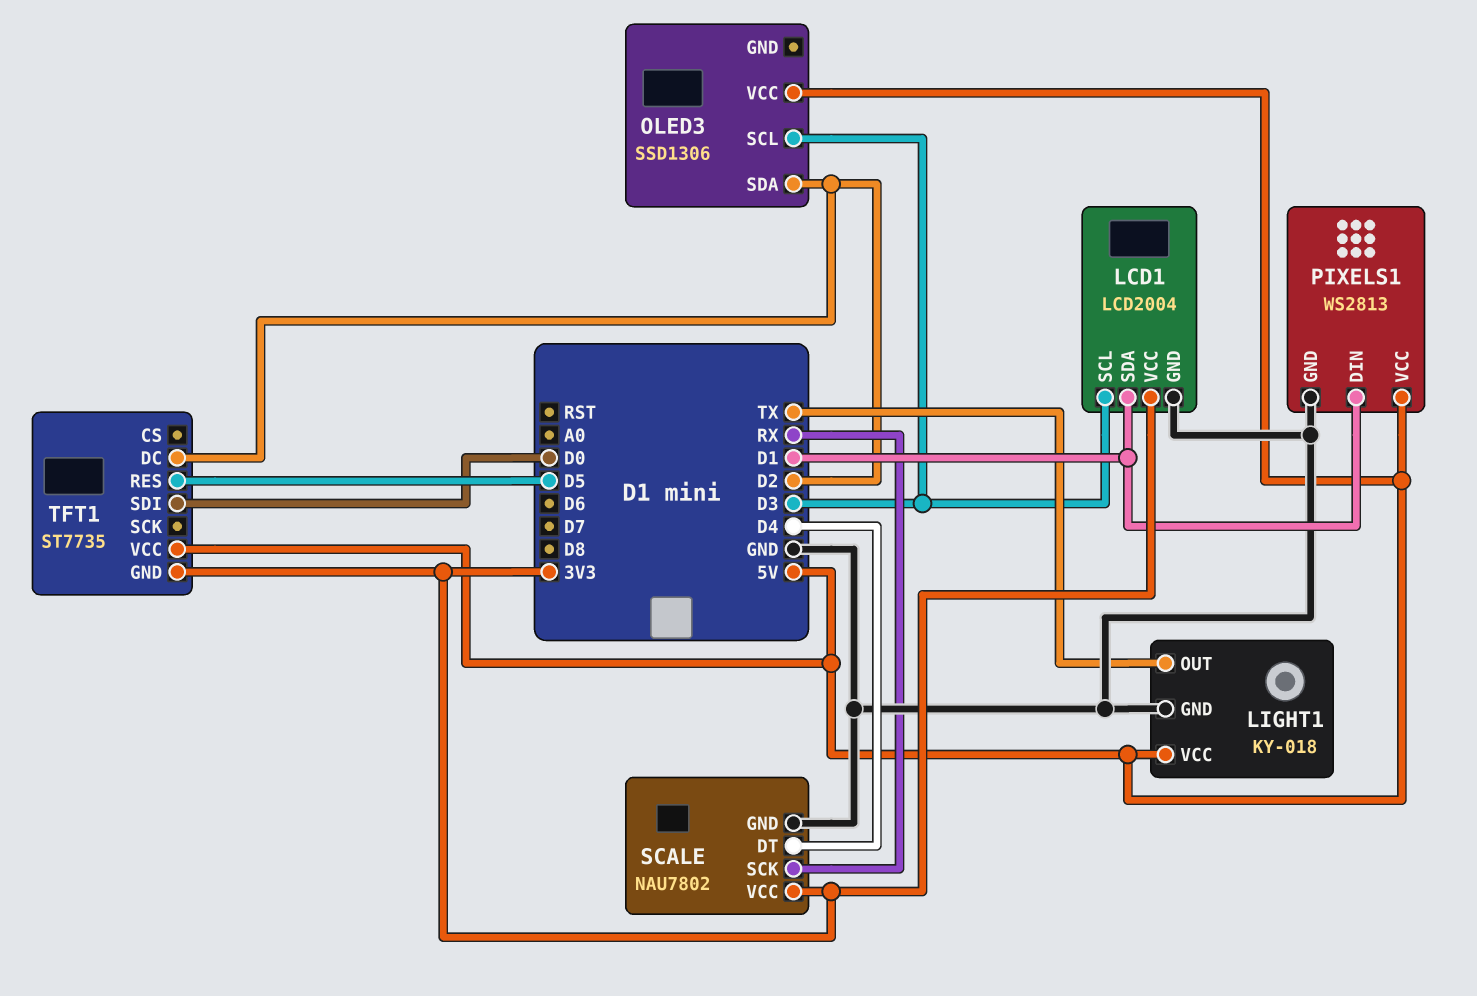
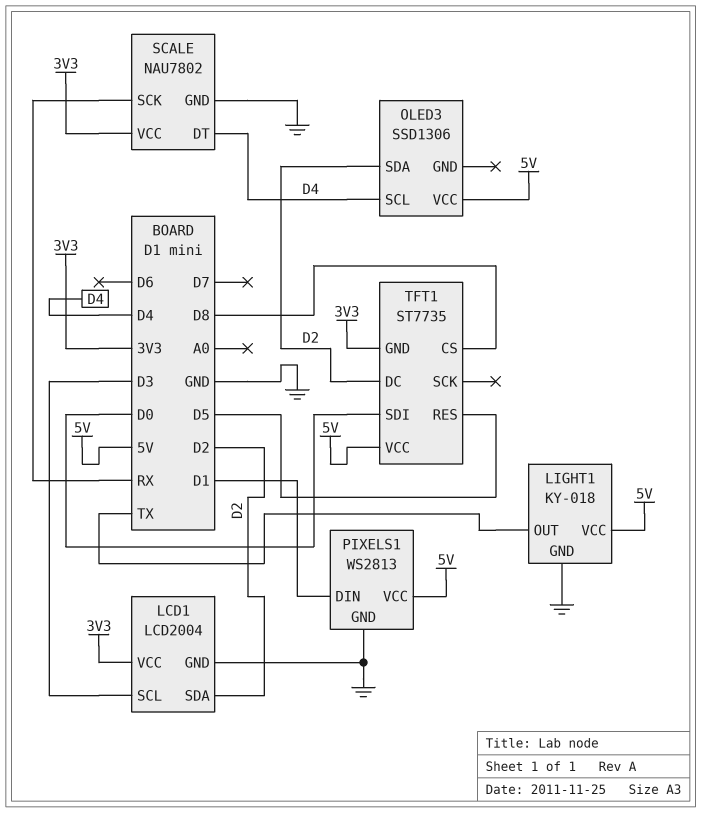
LCD1 pin SDA: D1 -> D2
OLED3 pin SCL: D3 -> D4
TFT1 pin CS: none -> D8

